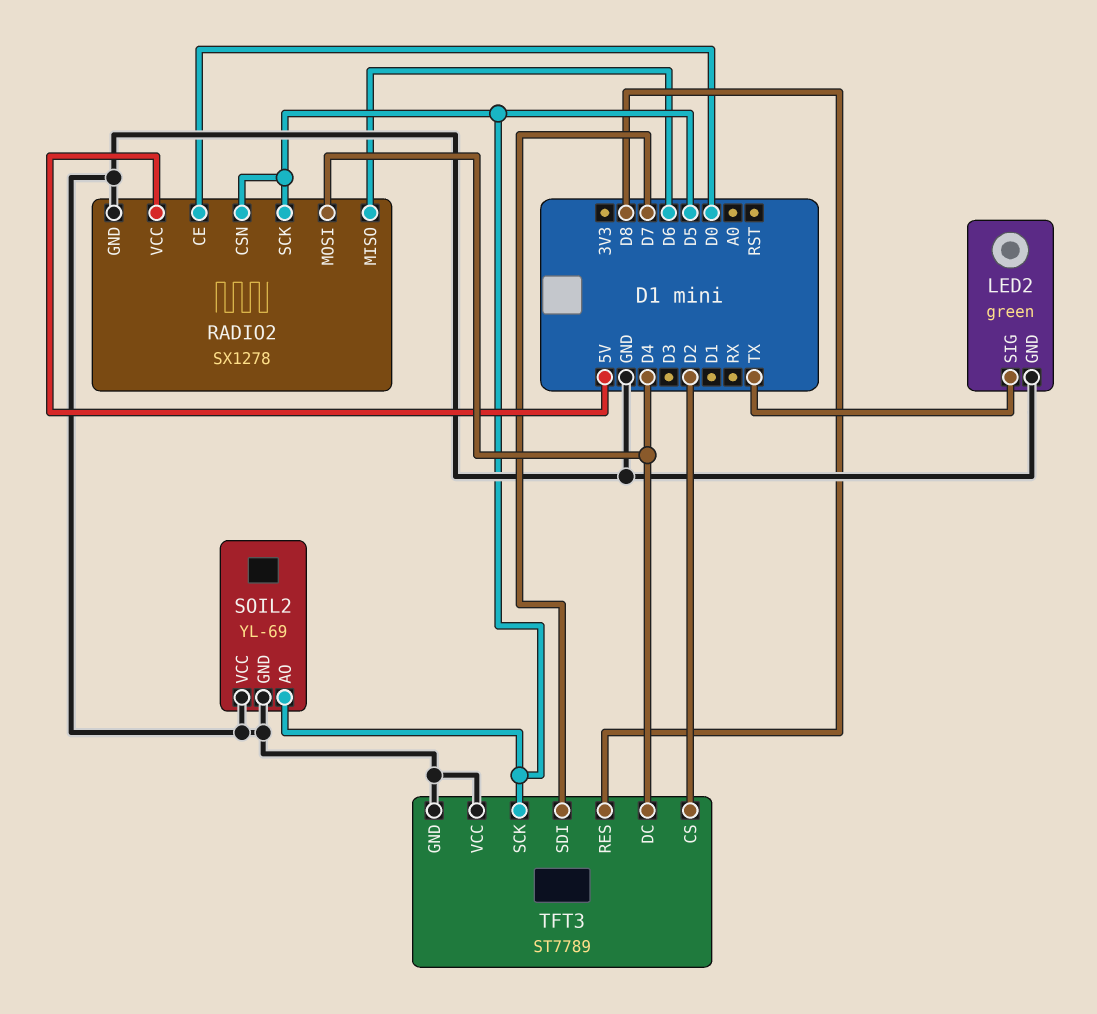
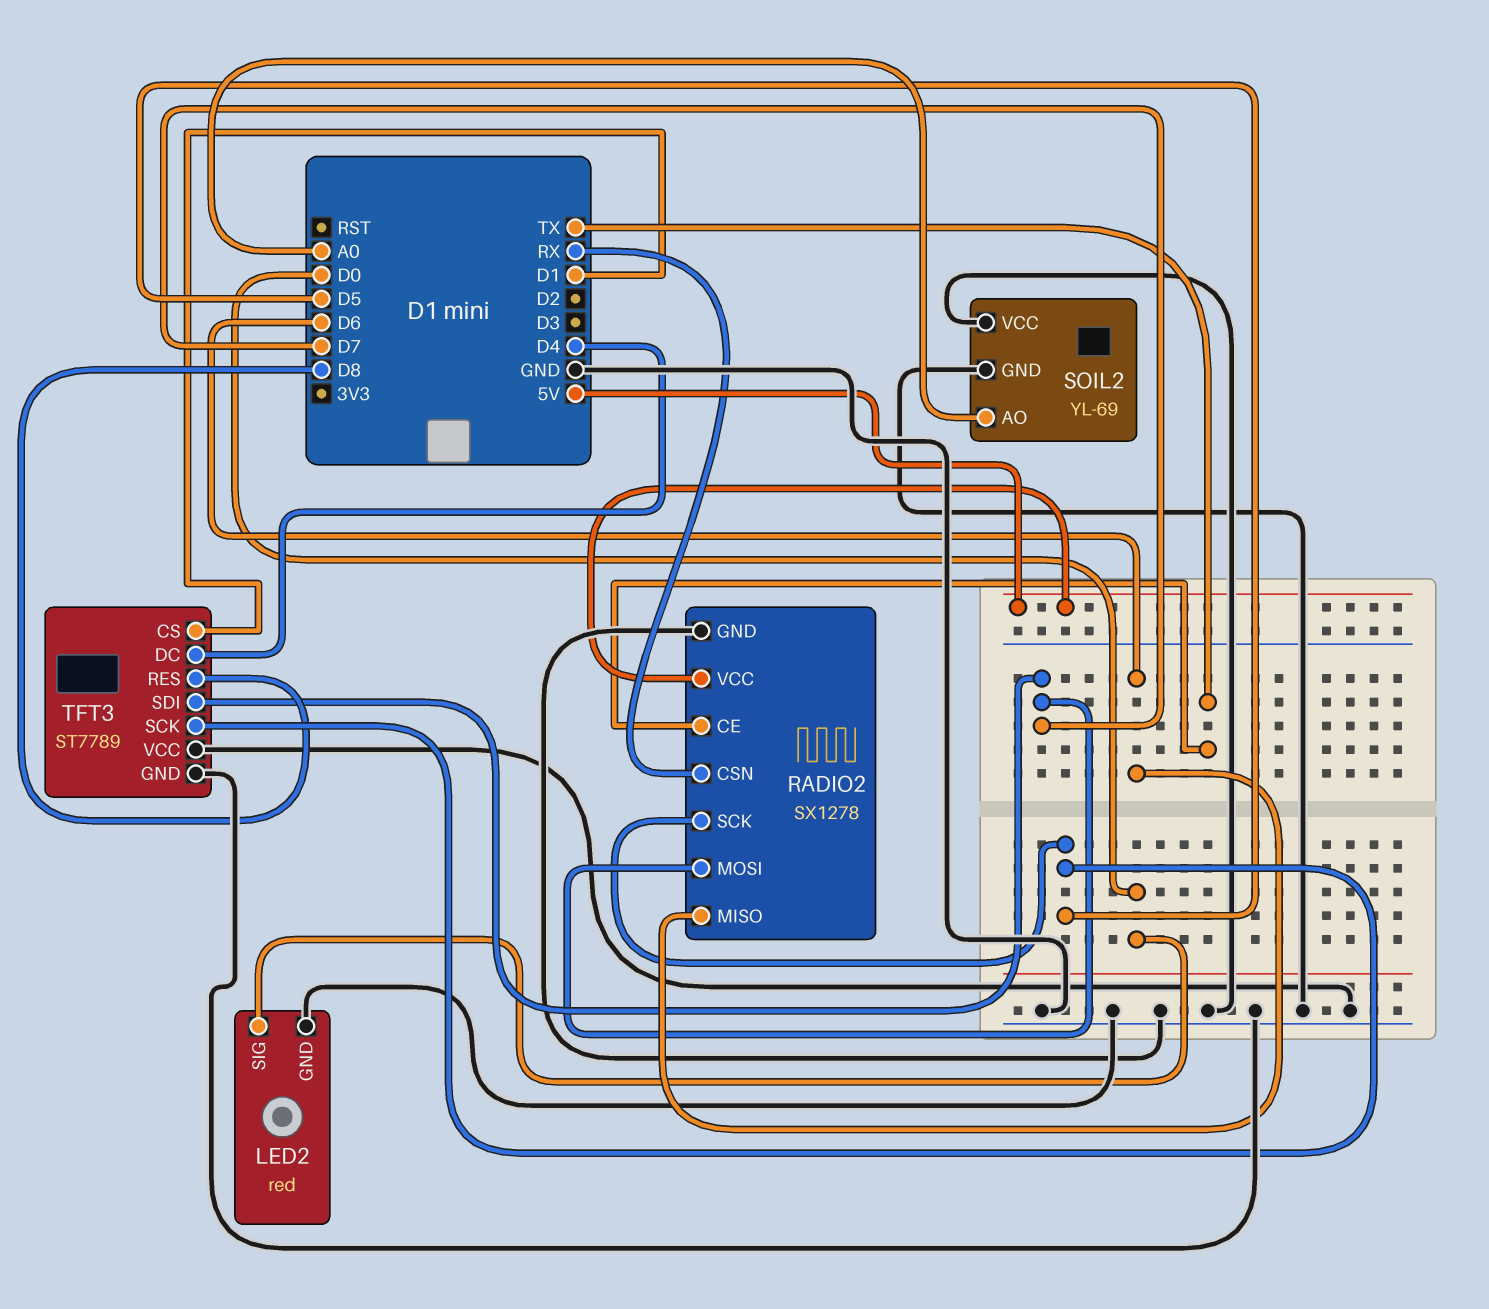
LED2: green -> red
LED2 pin SIG: TX -> D0
RADIO2 pin CE: D0 -> TX
RADIO2 pin CSN: D5 -> RX
RADIO2 pin MOSI: D4 -> D7
SOIL2 pin AO: D5 -> A0
TFT3 pin CS: D2 -> D1

